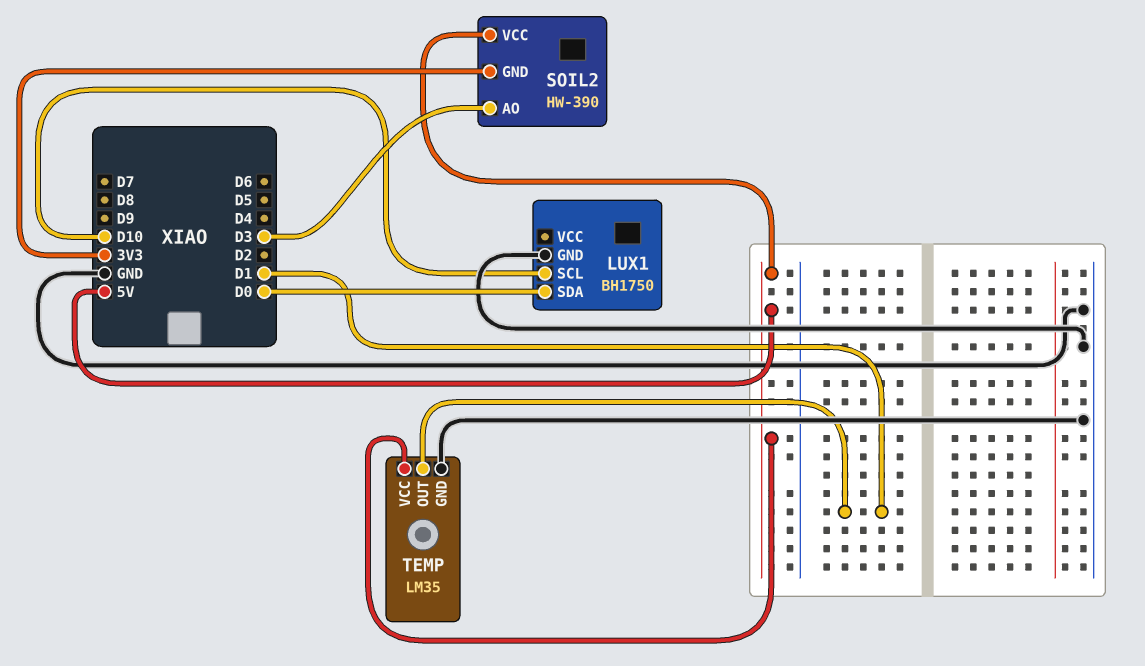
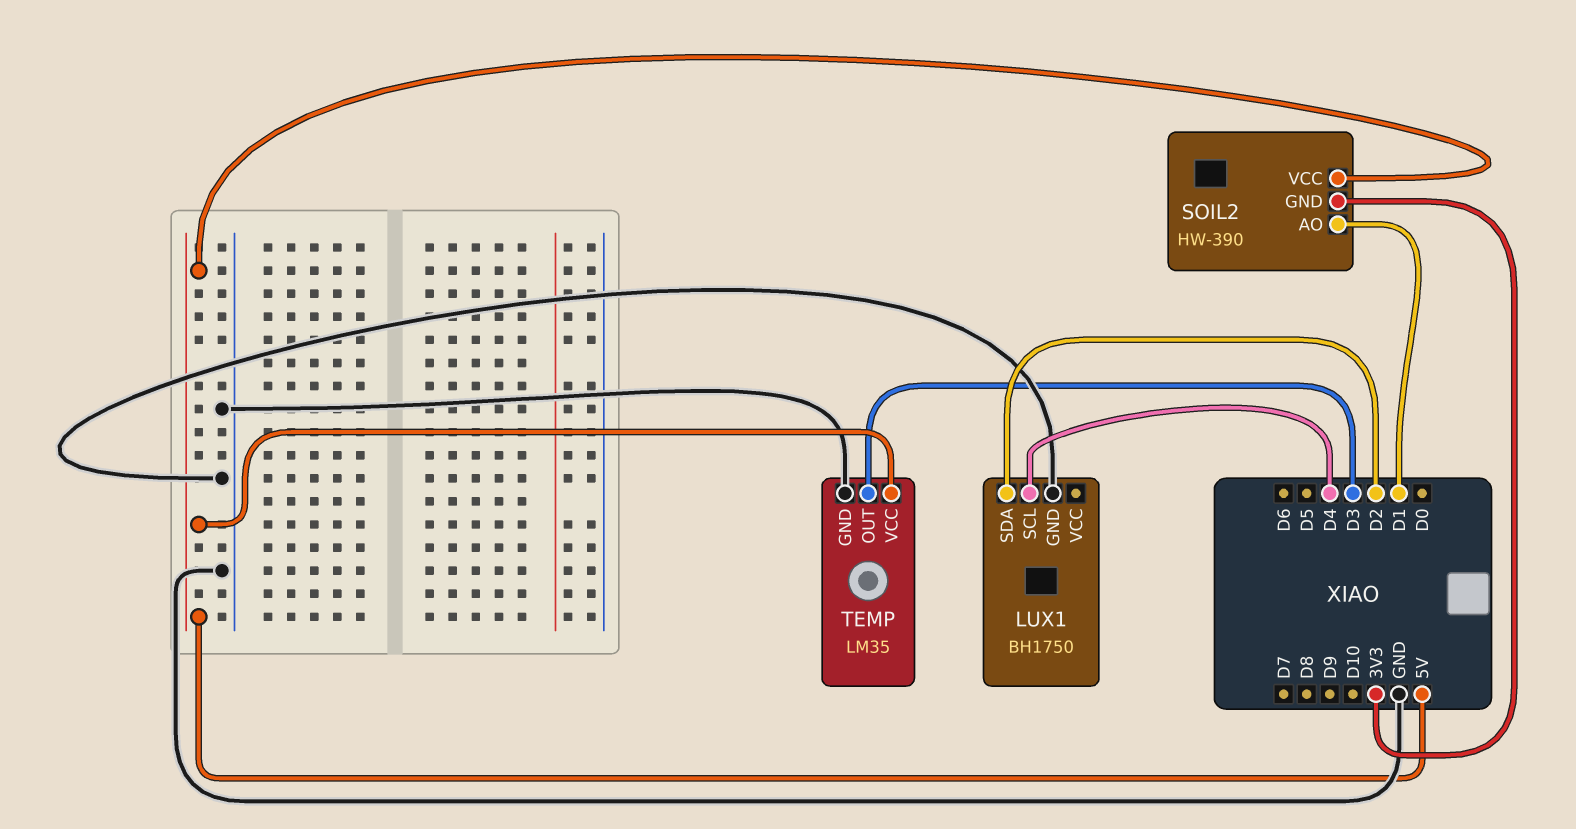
LUX1 pin SCL: D10 -> D4
LUX1 pin SDA: D0 -> D2
SOIL2 pin AO: D3 -> D1
TEMP pin OUT: D1 -> D3

